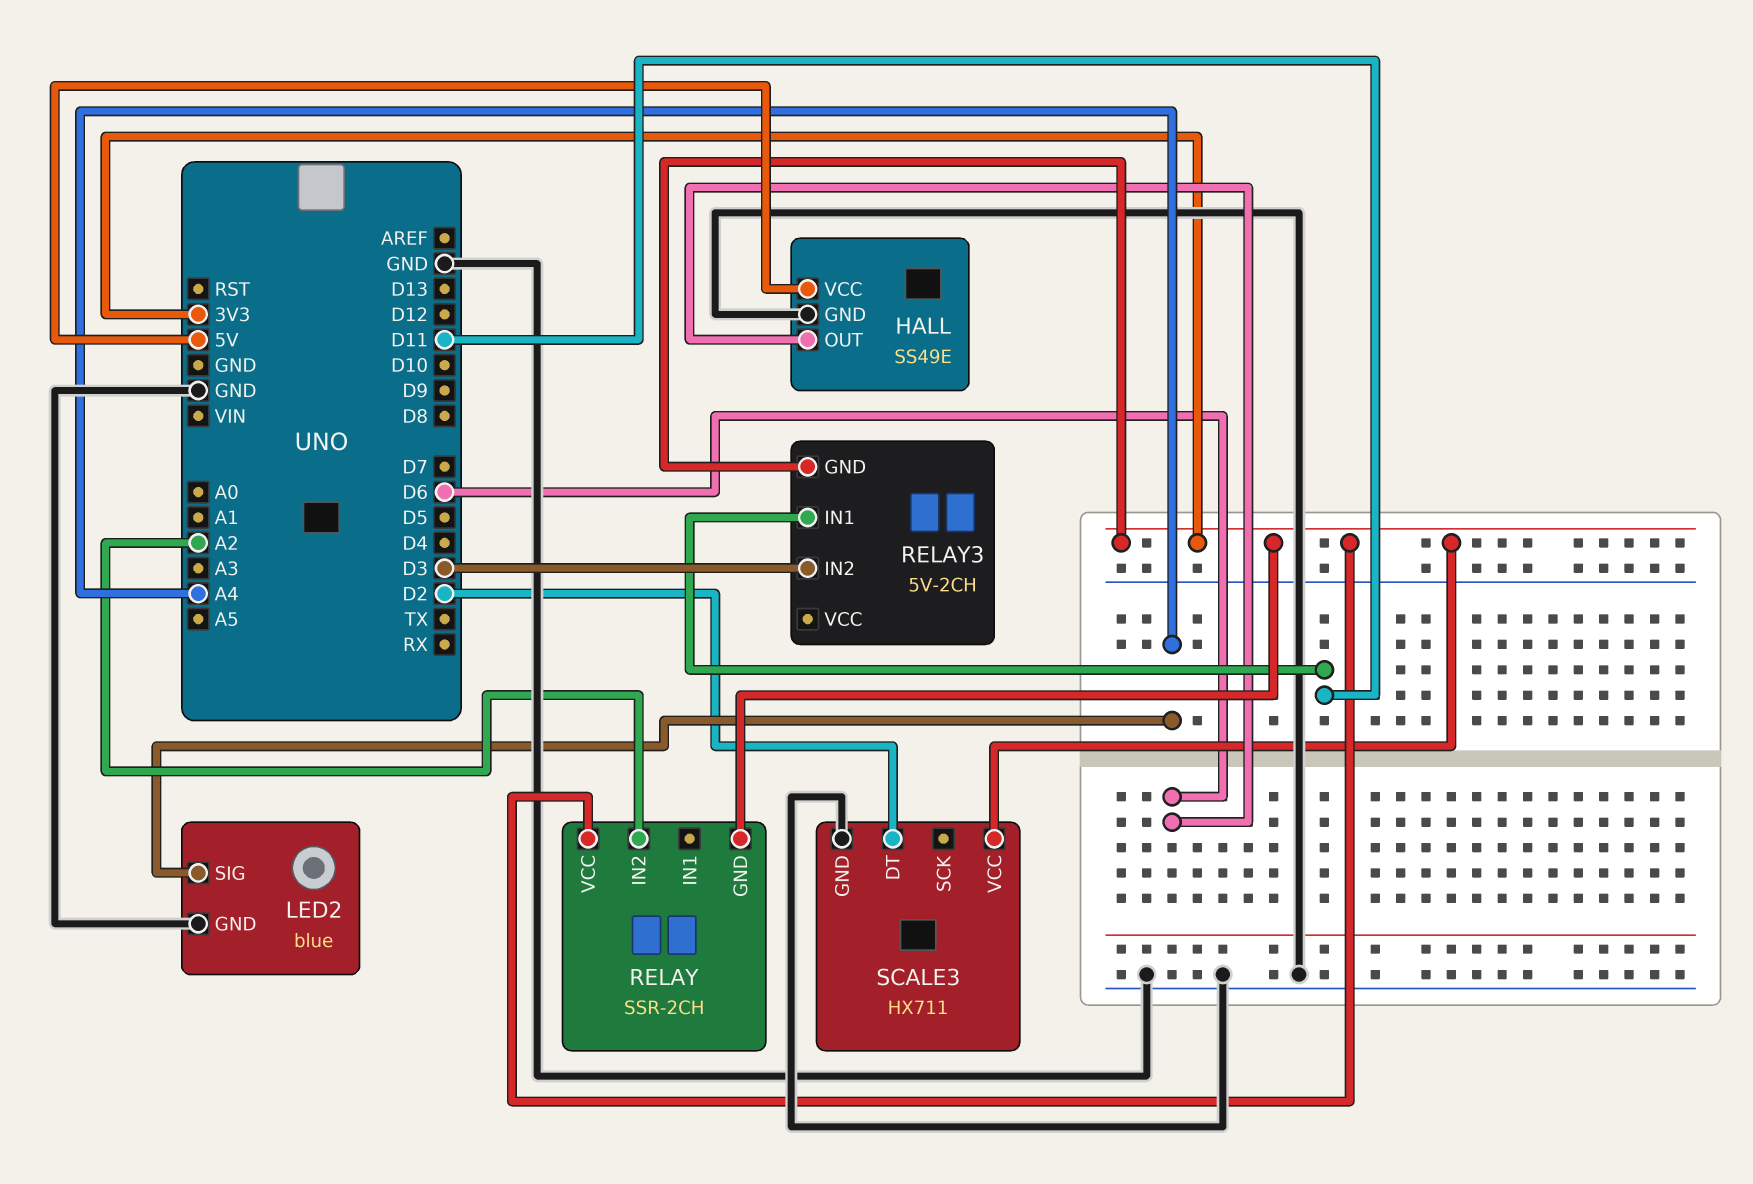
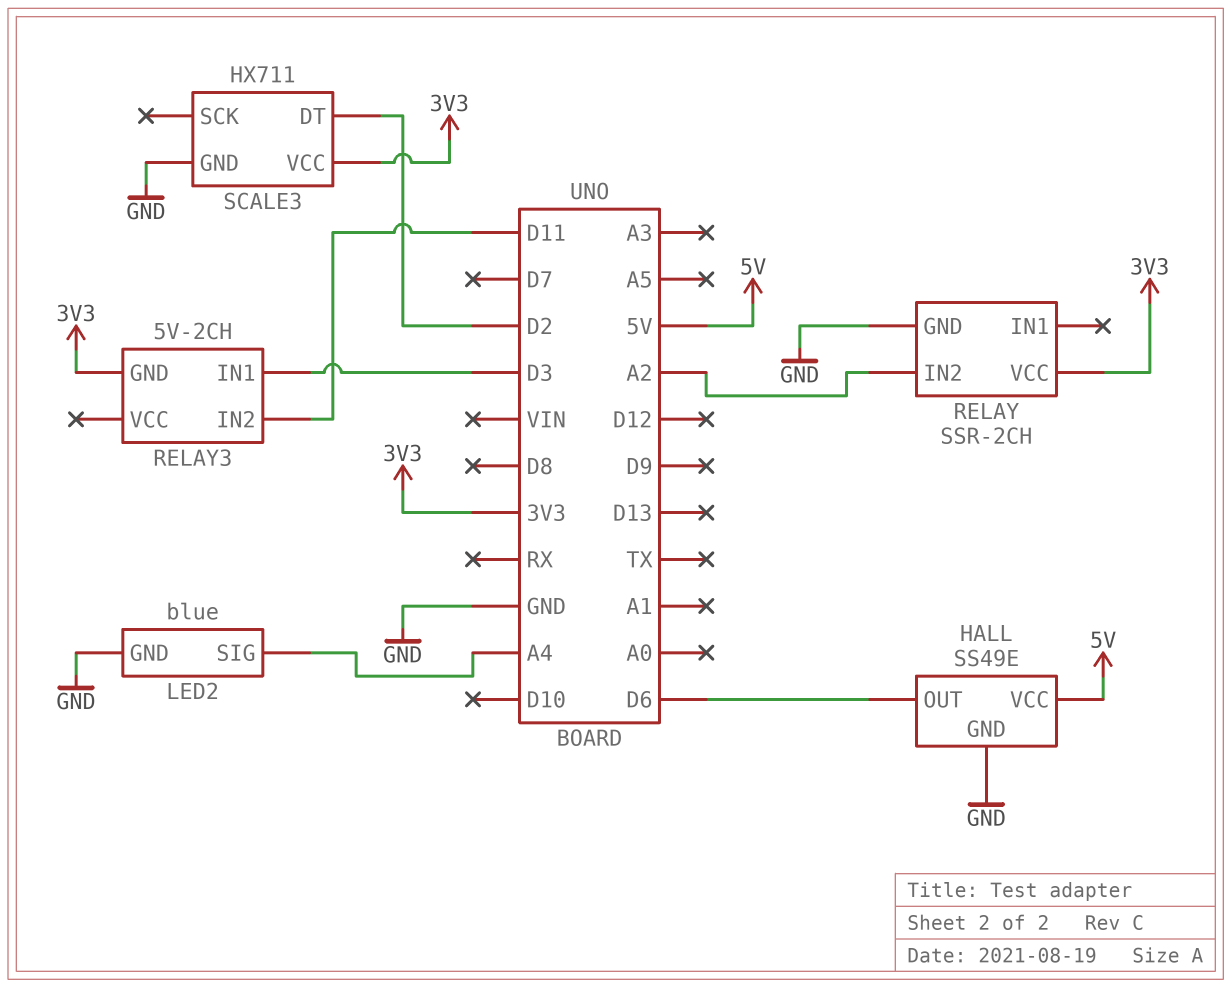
RELAY pin GND: 3V3 -> GND
RELAY3 pin IN1: D11 -> D3
RELAY3 pin IN2: D3 -> D11

